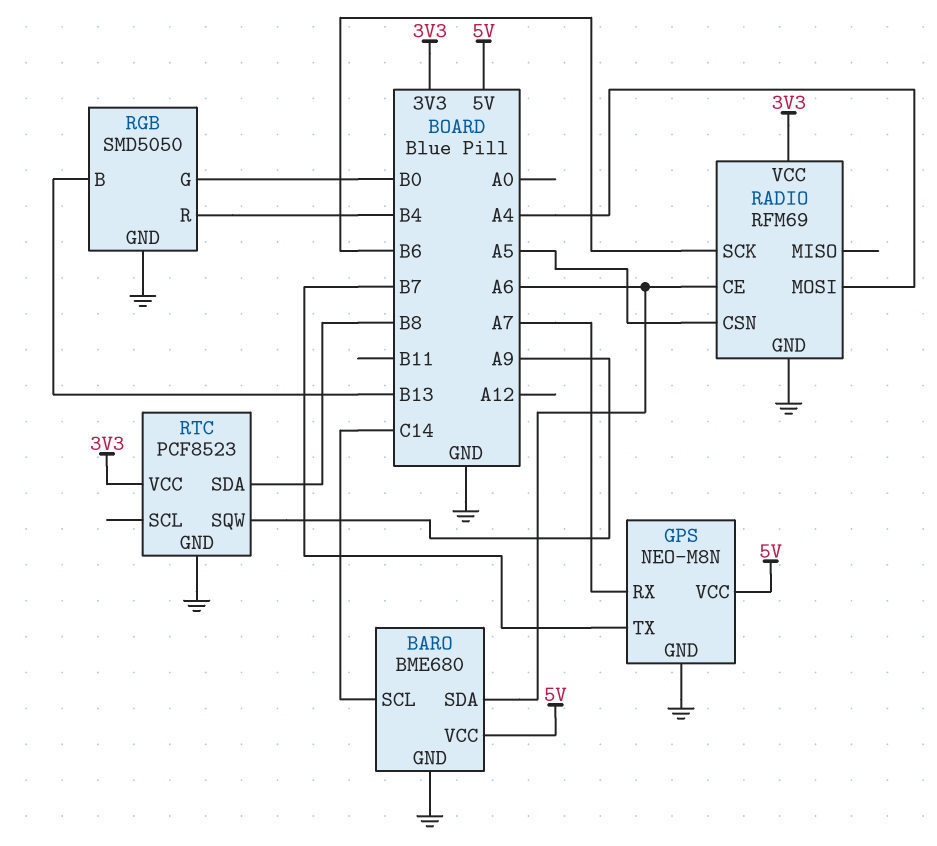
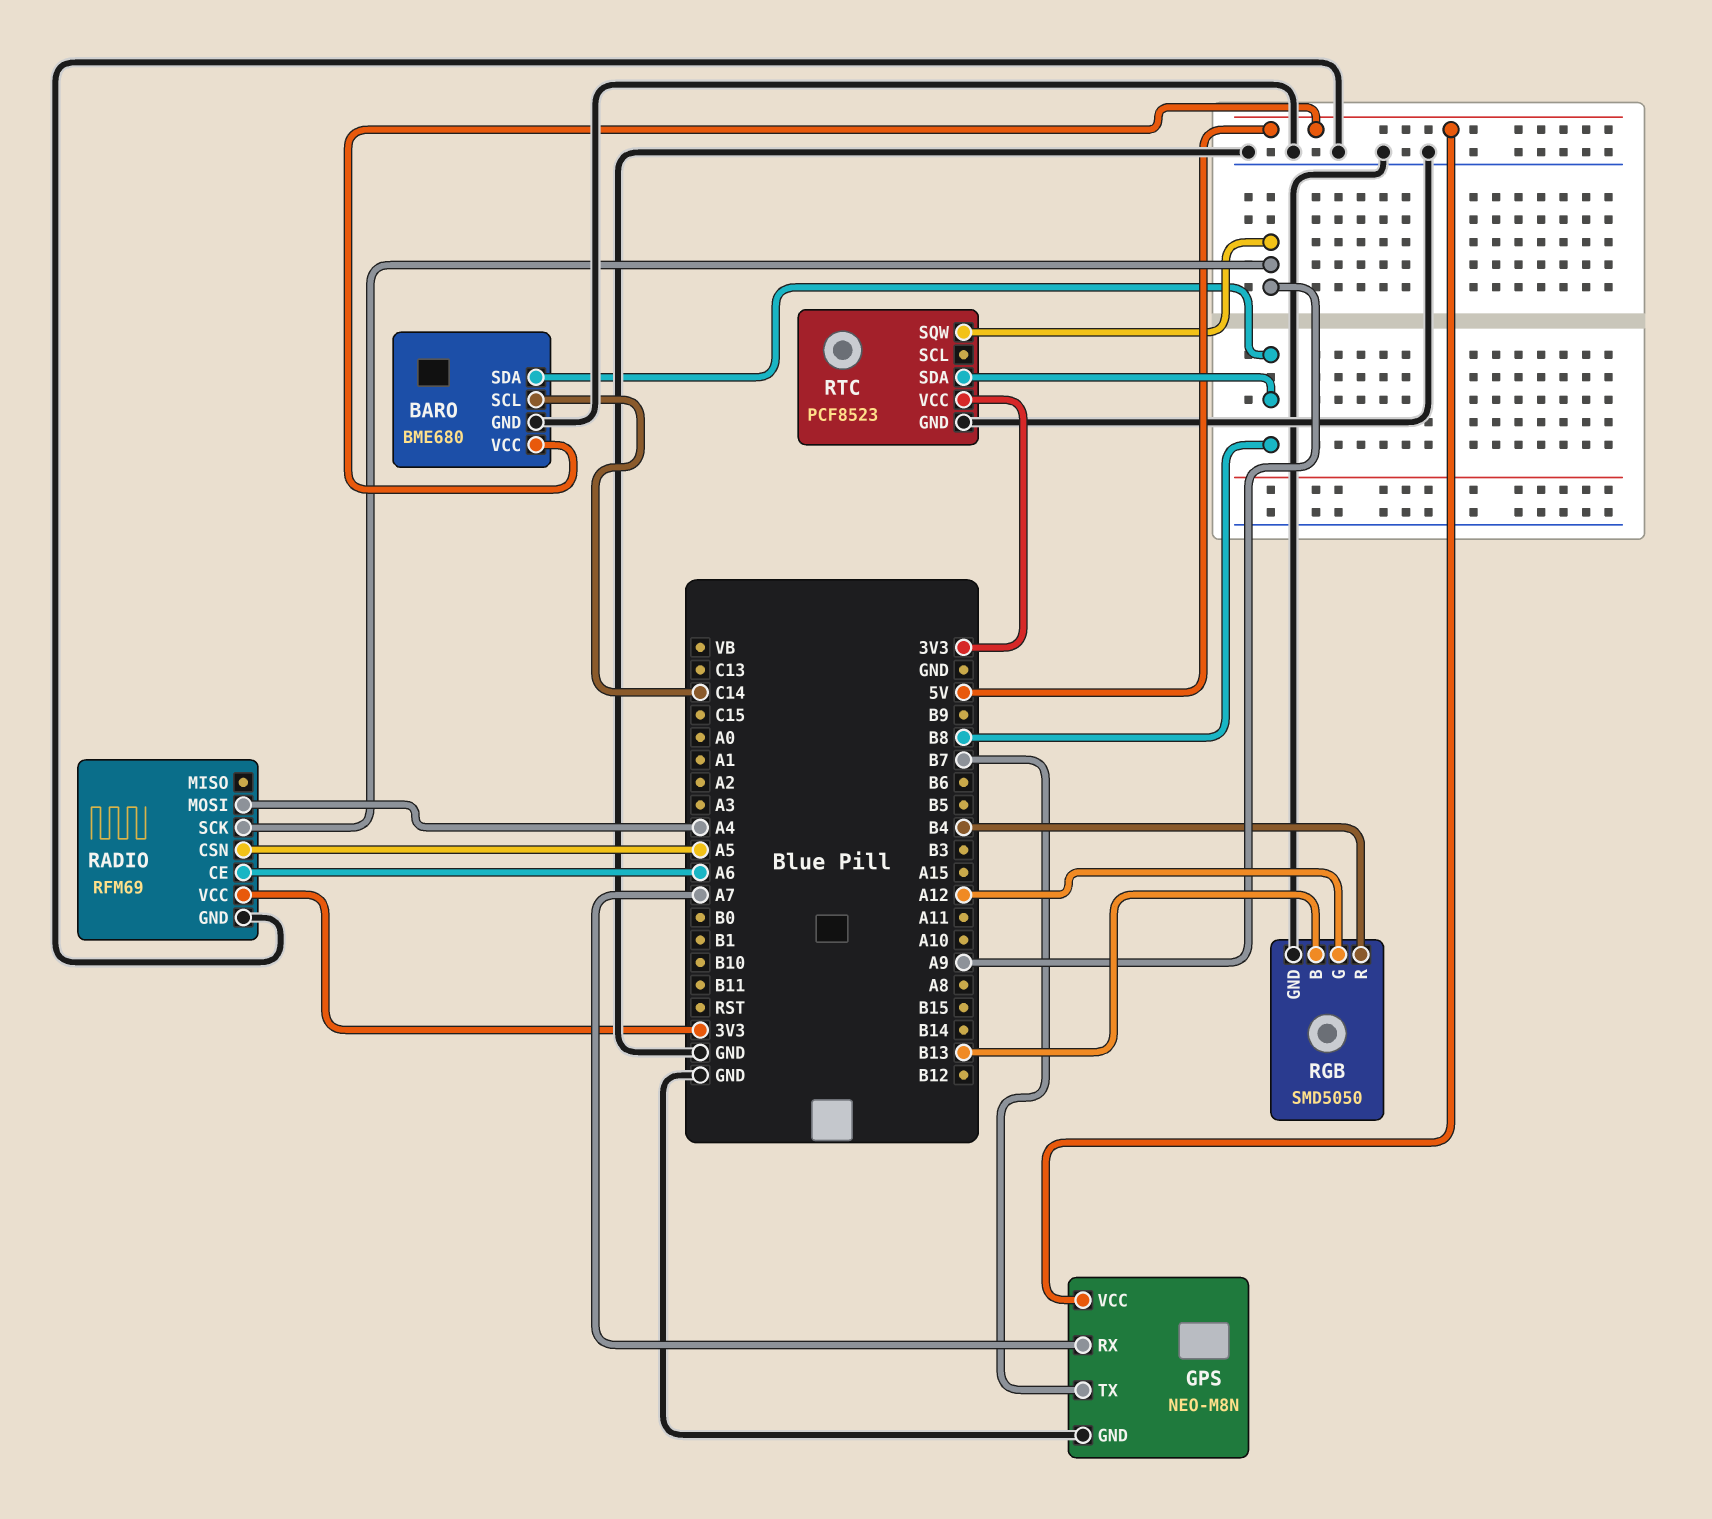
BARO pin SDA: A6 -> B8
RADIO pin SCK: B6 -> A9
RGB pin G: B0 -> A12

